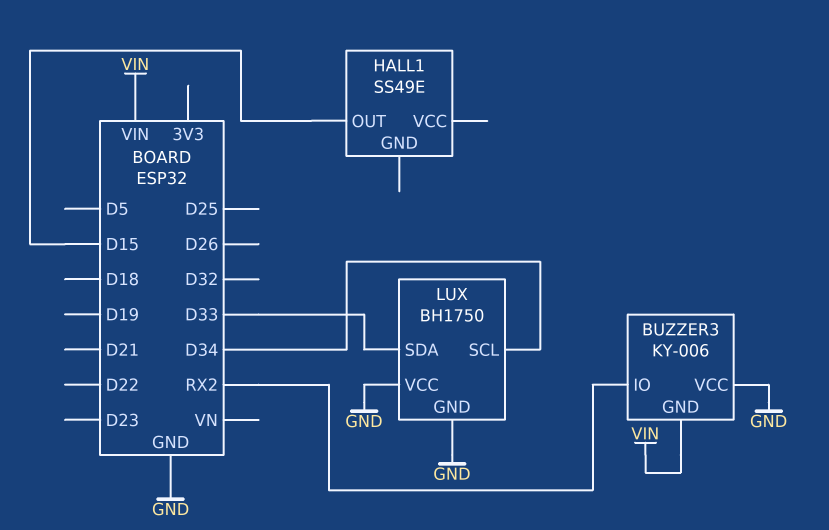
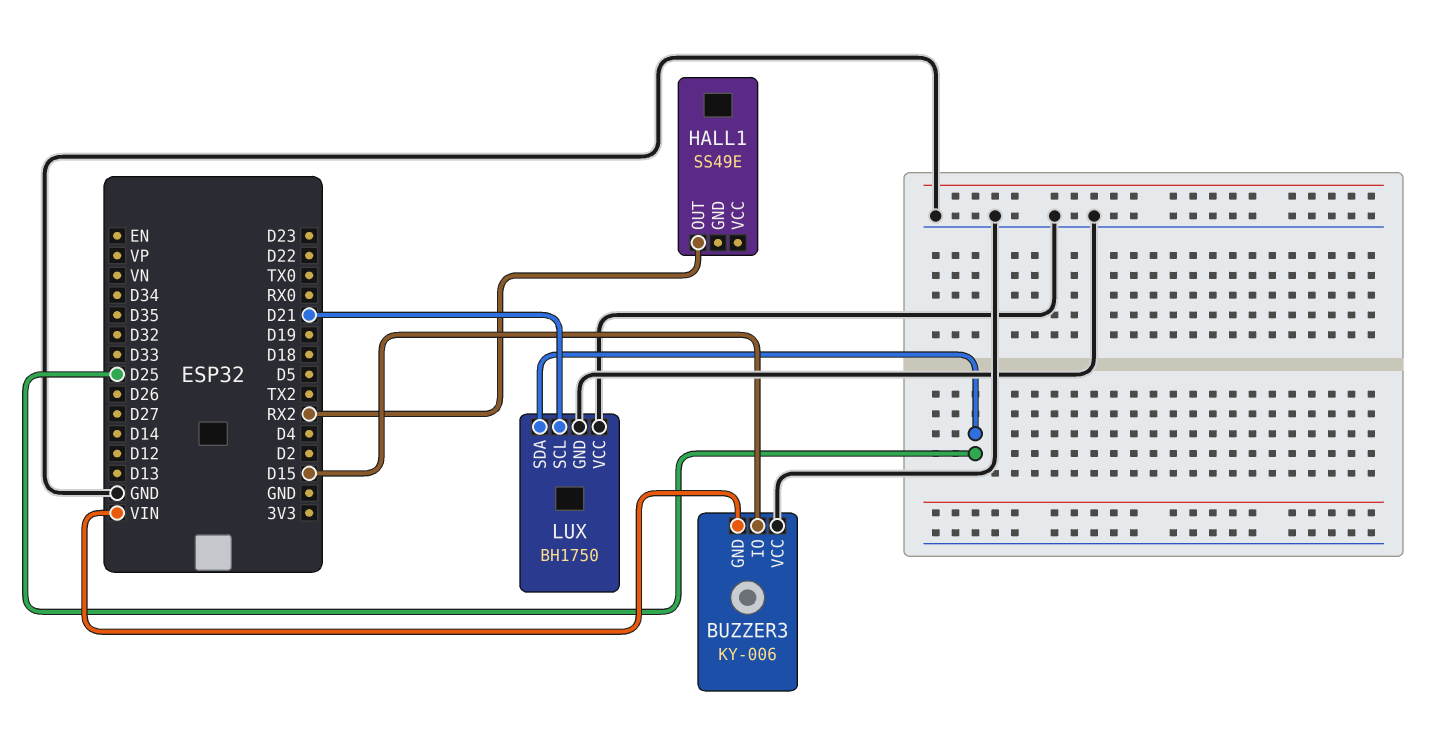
BUZZER3 pin IO: RX2 -> D15
HALL1 pin OUT: D15 -> RX2
LUX pin SCL: D34 -> D21
LUX pin SDA: D33 -> D25

